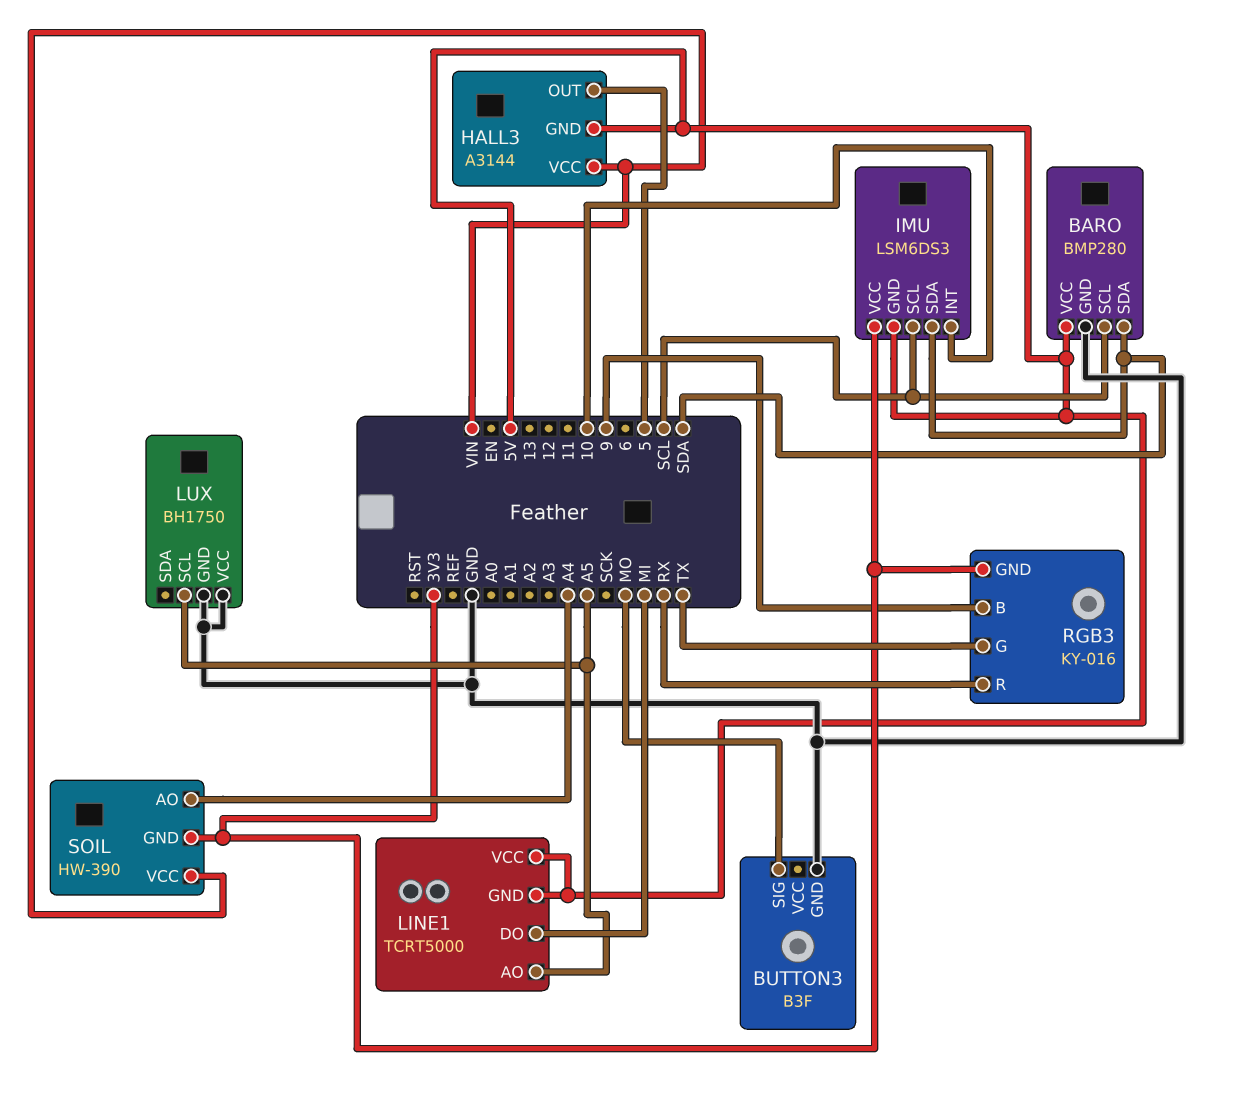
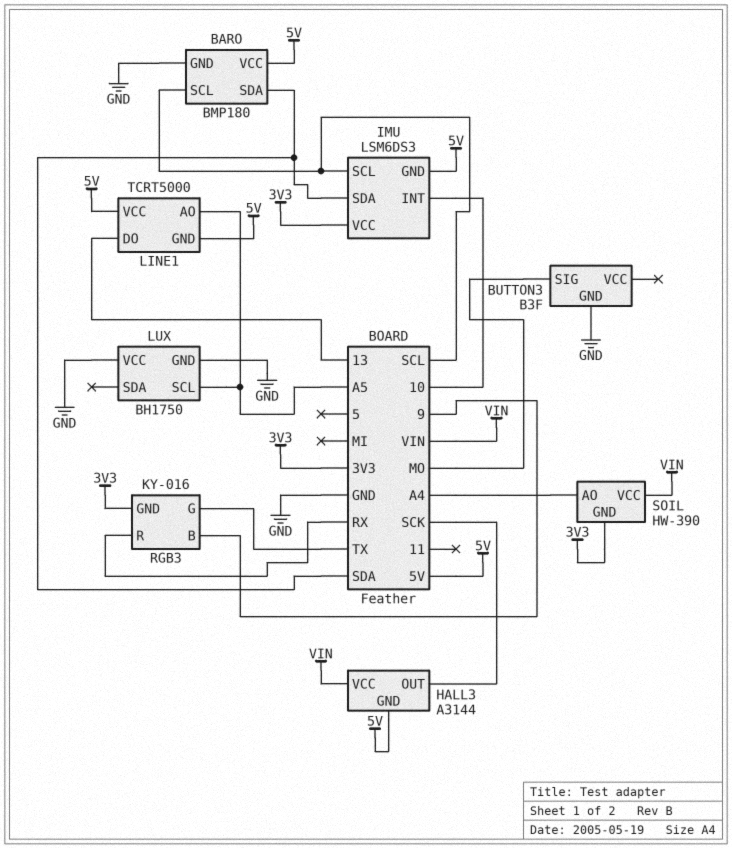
BARO: BMP280 -> BMP180
HALL3 pin OUT: 5 -> SCK
LINE1 pin DO: MI -> 13

